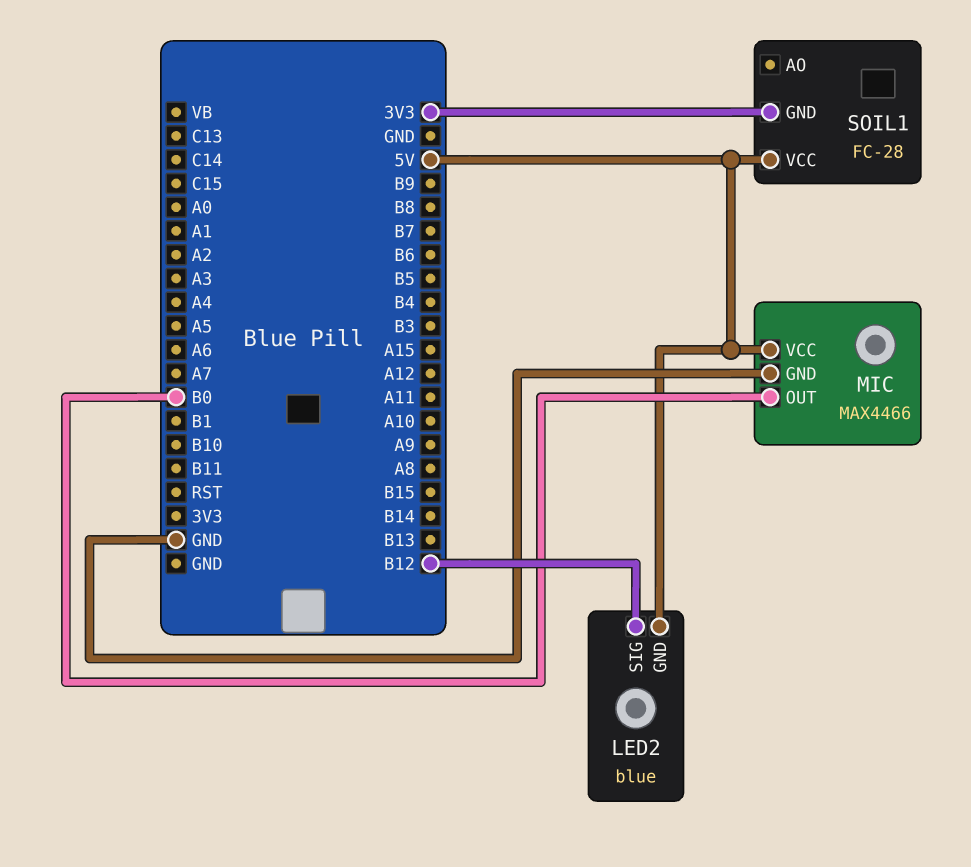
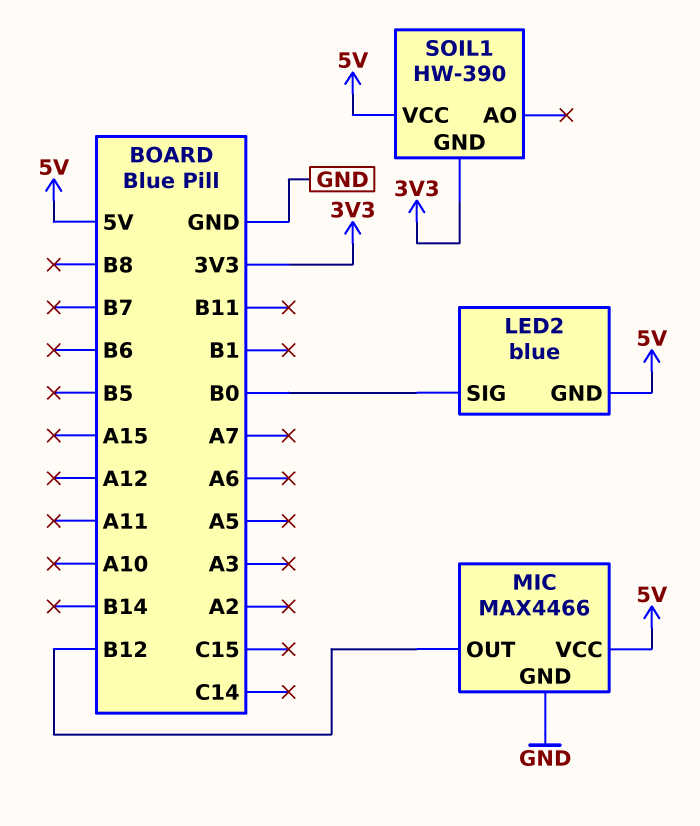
LED2 pin SIG: B12 -> B0
MIC pin OUT: B0 -> B12
SOIL1: FC-28 -> HW-390

